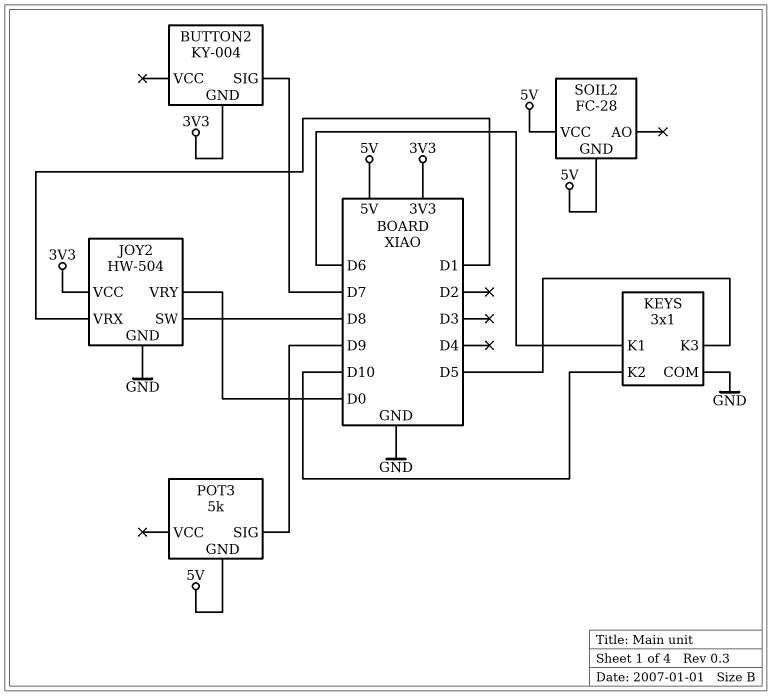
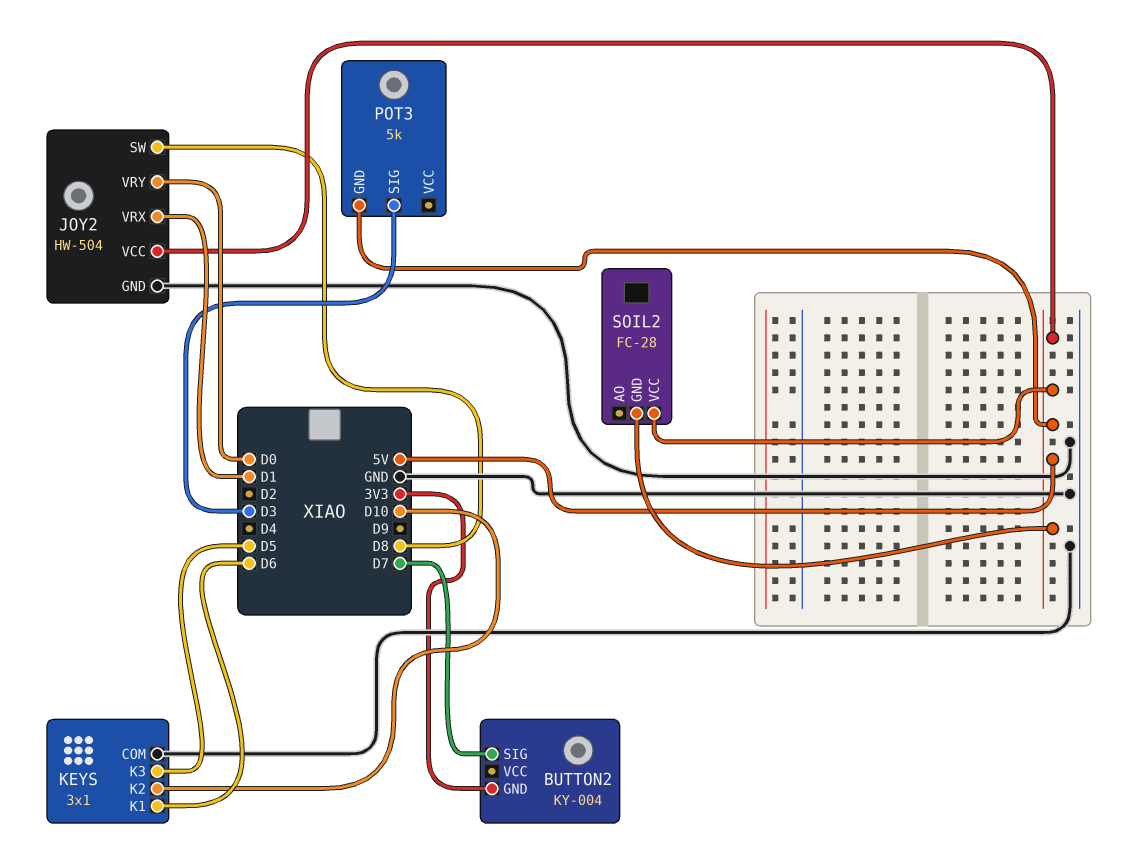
JOY2 pin VCC: 3V3 -> 5V
POT3 pin SIG: D9 -> D3

